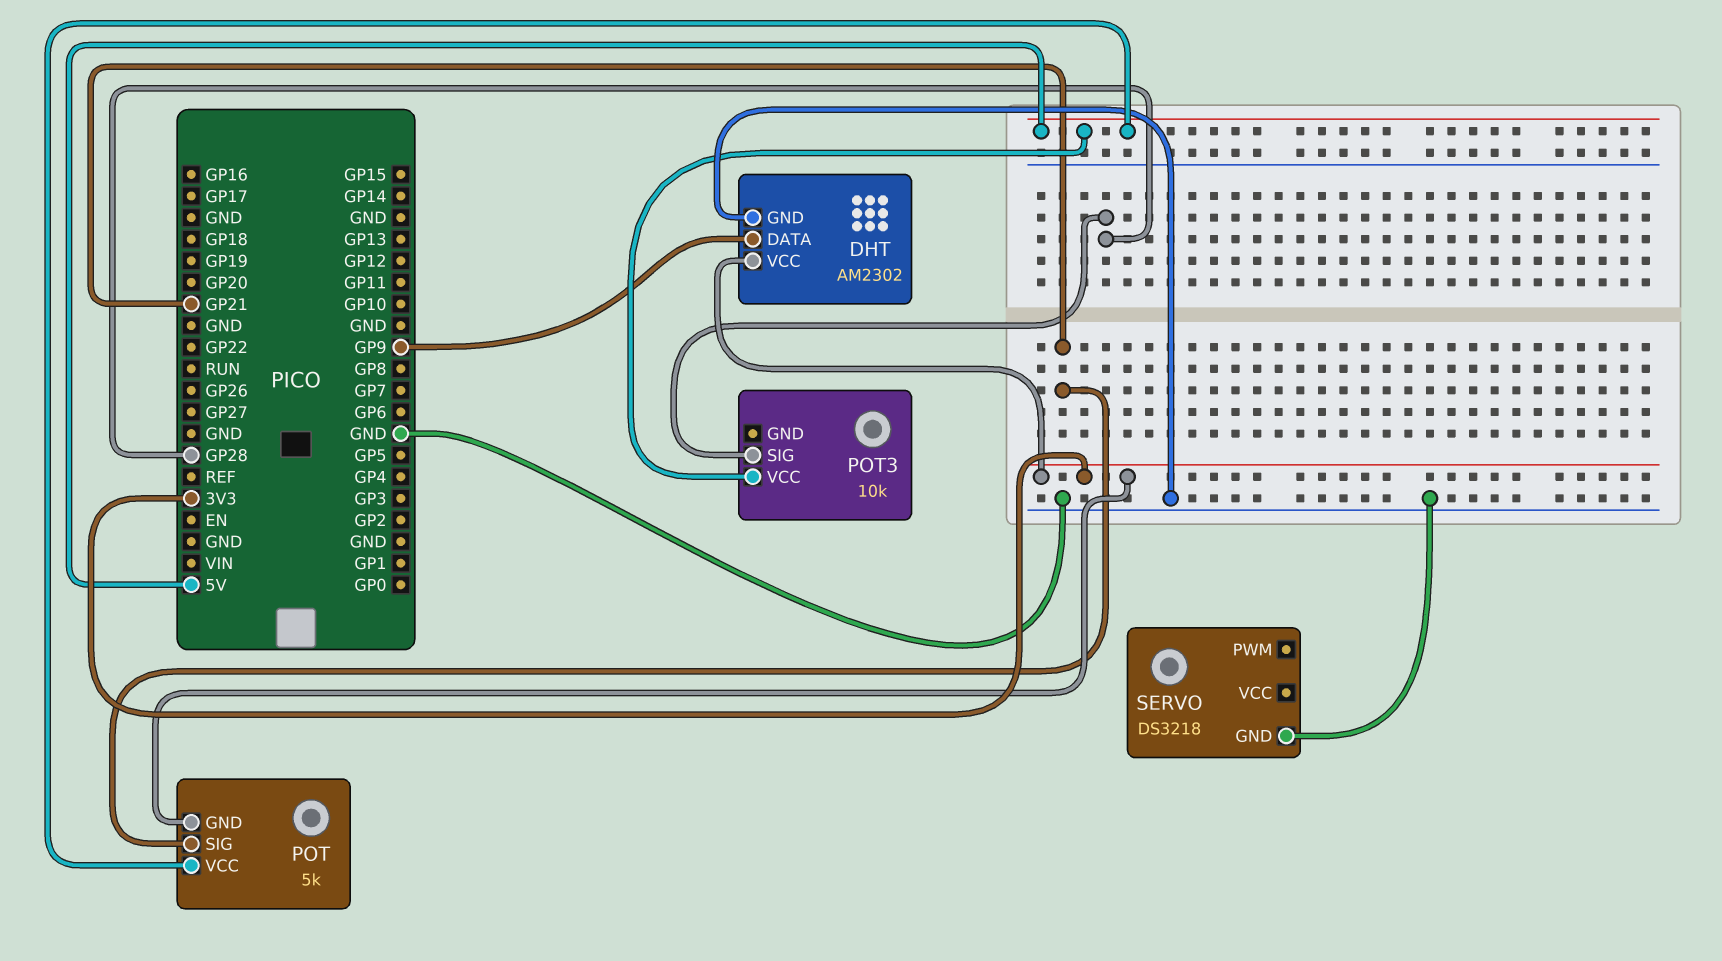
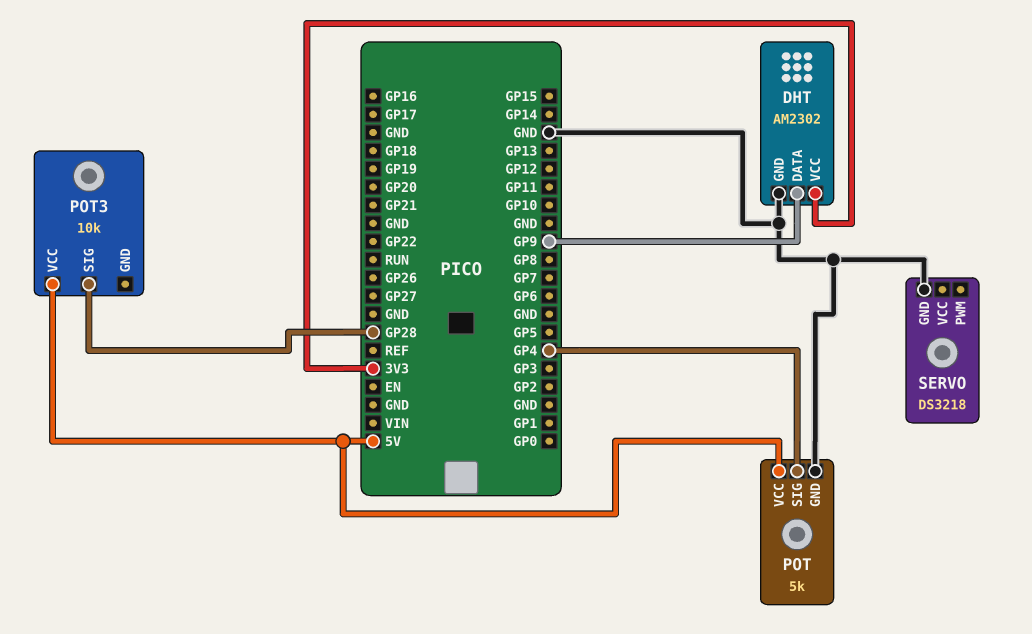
POT pin GND: 3V3 -> GND
POT pin SIG: GP21 -> GP4

